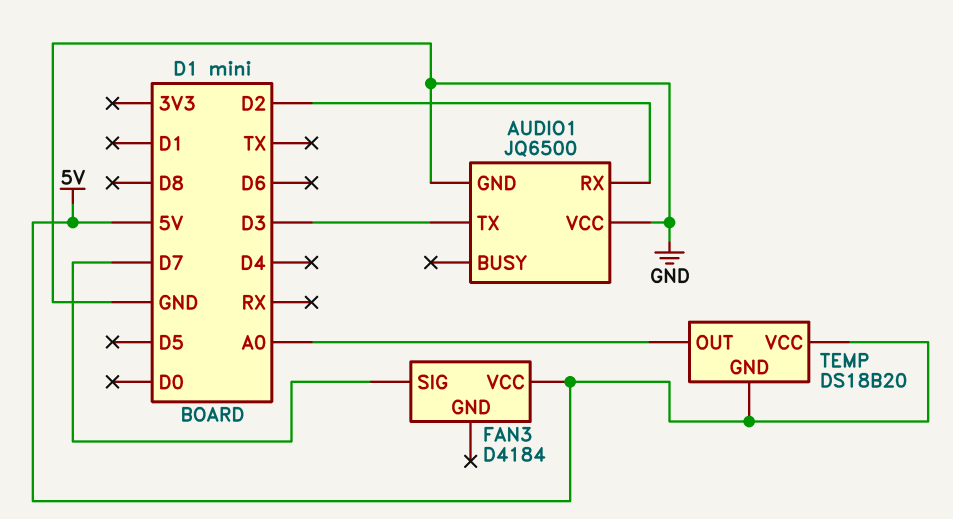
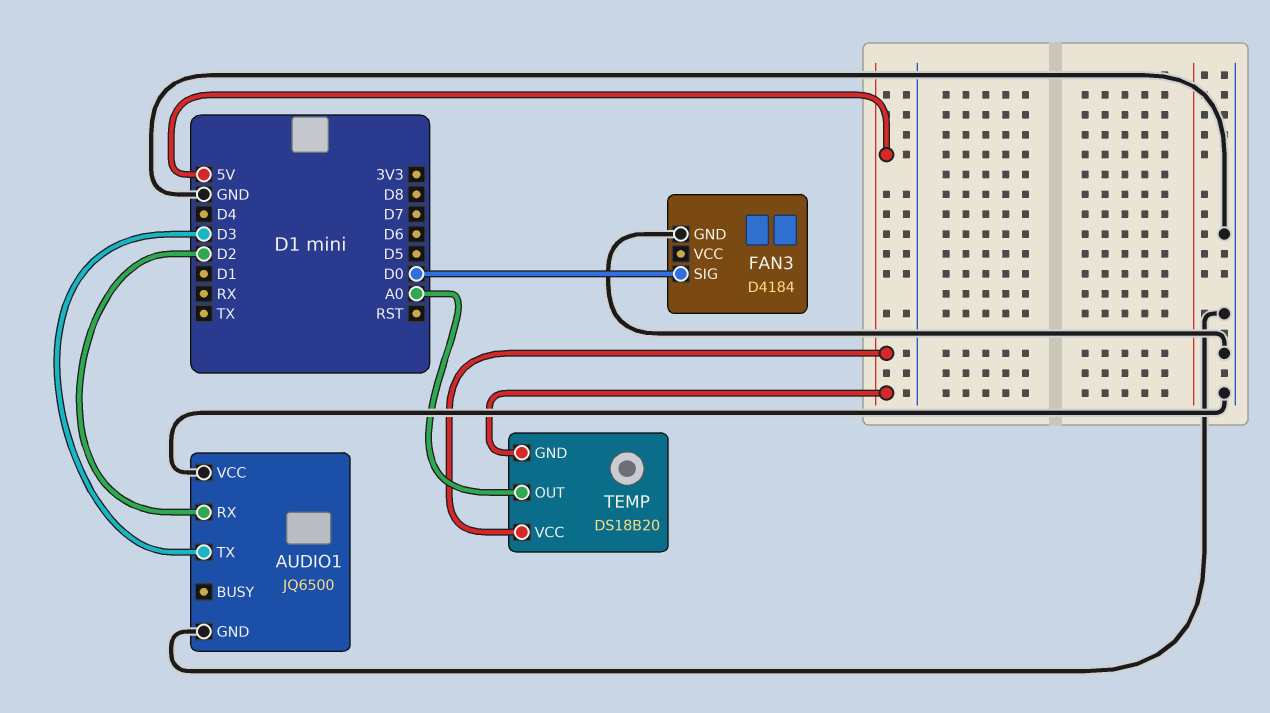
FAN3 pin GND: none -> GND
FAN3 pin SIG: D7 -> D0
FAN3 pin VCC: 5V -> none

